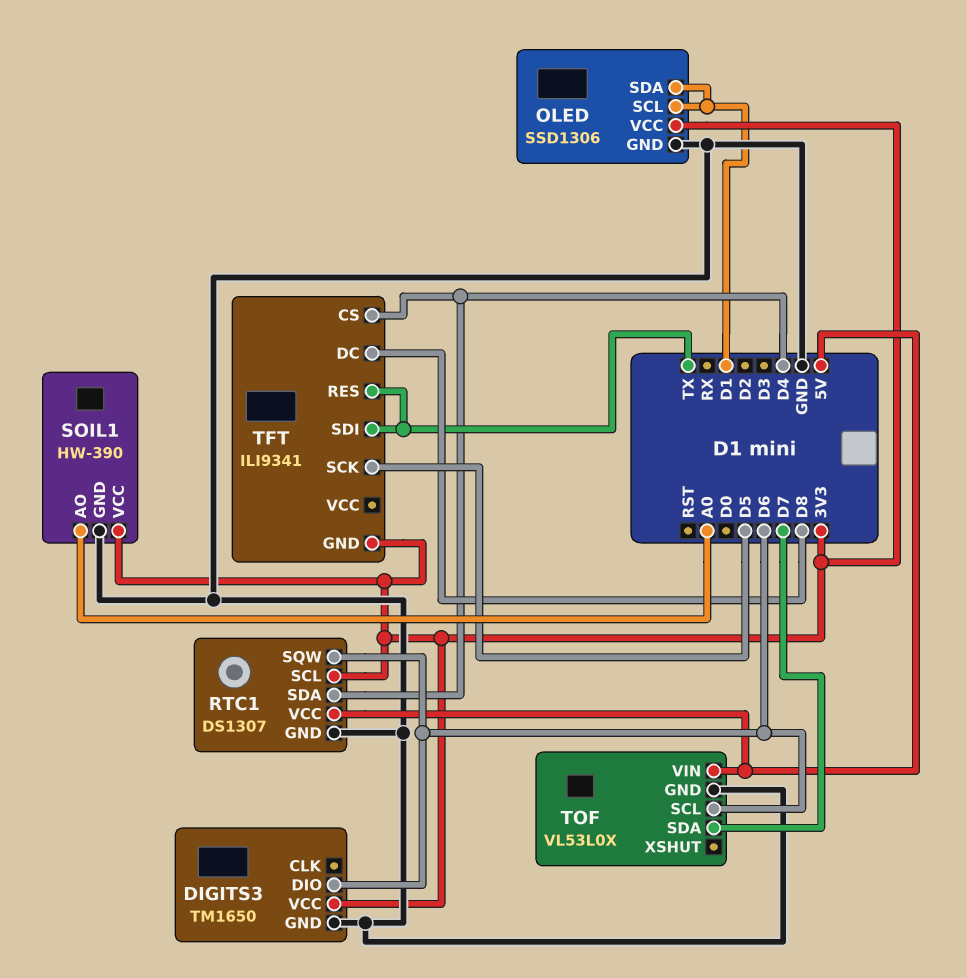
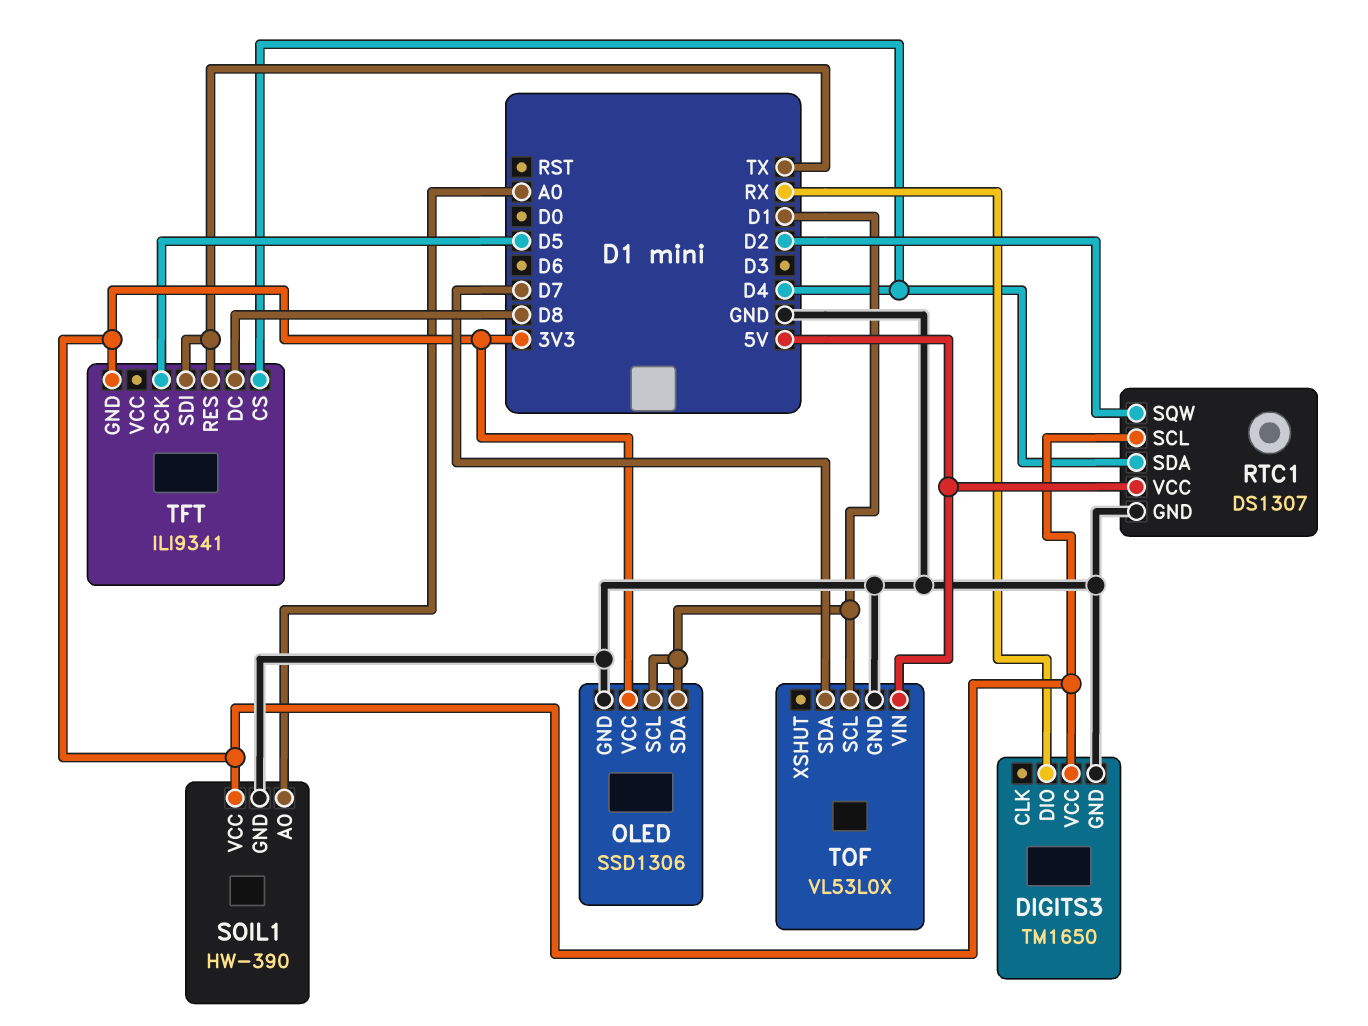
DIGITS3 pin DIO: D6 -> RX
RTC1 pin SQW: D6 -> D2
TOF pin SCL: D6 -> D1

